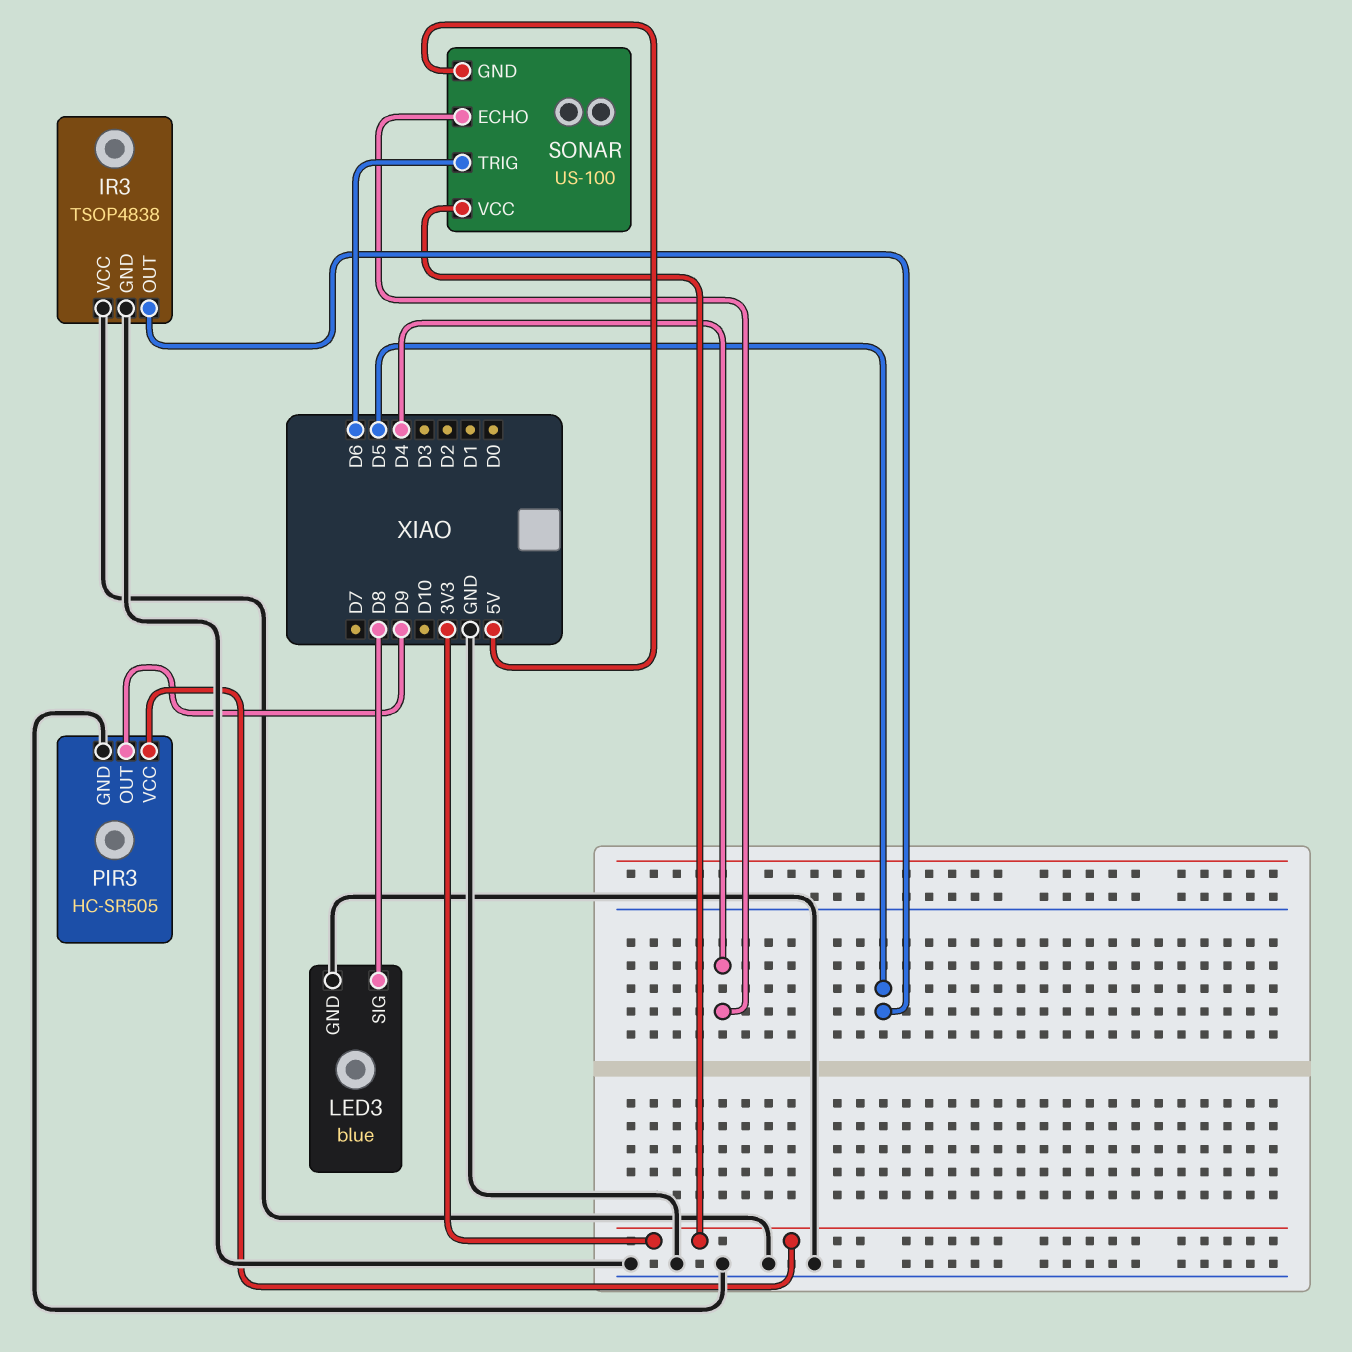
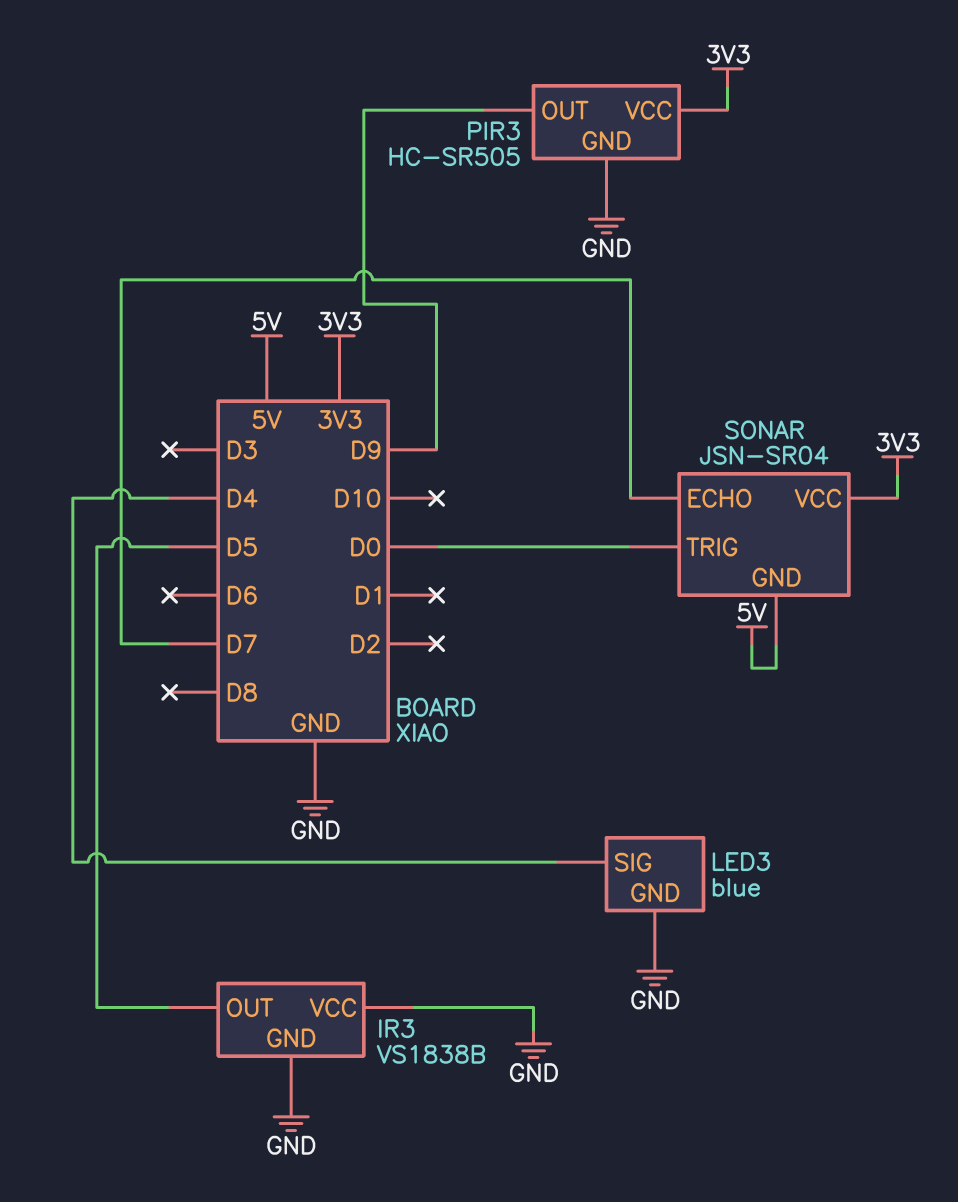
IR3: TSOP4838 -> VS1838B
LED3 pin SIG: D8 -> D4
SONAR: US-100 -> JSN-SR04
SONAR pin ECHO: D4 -> D7
SONAR pin TRIG: D6 -> D0

